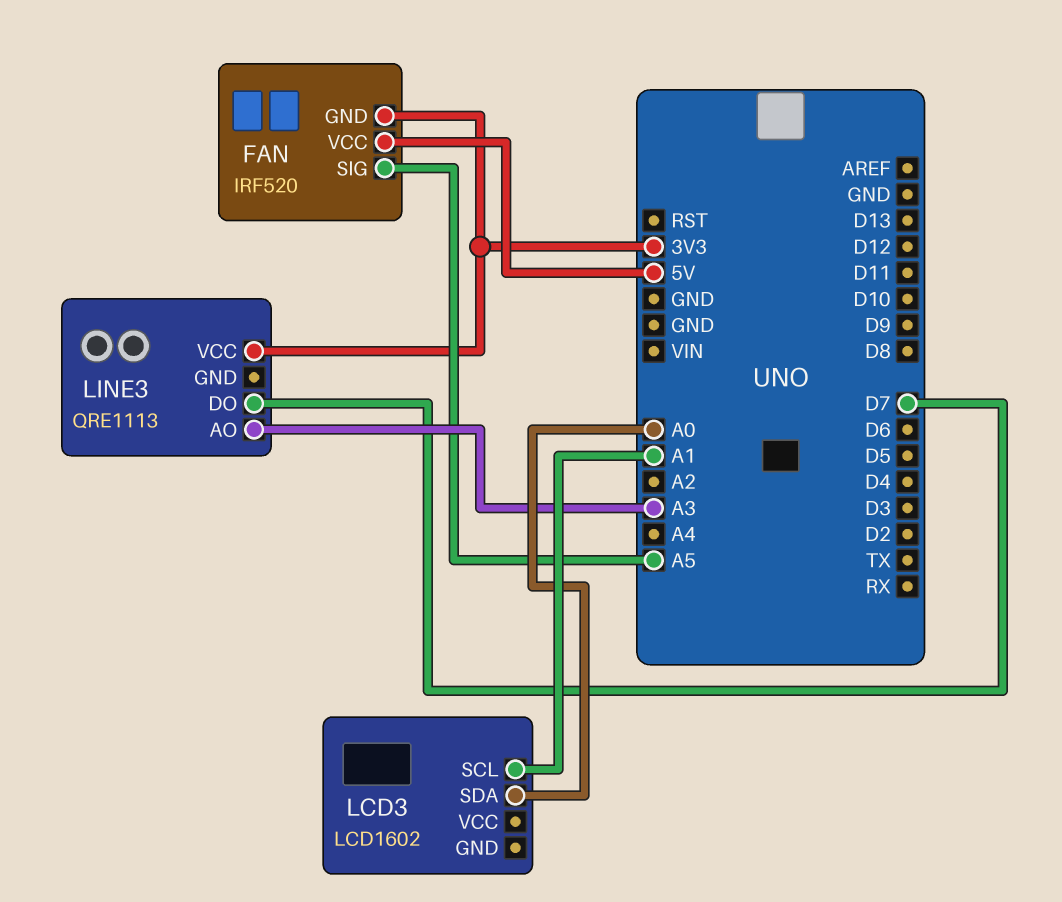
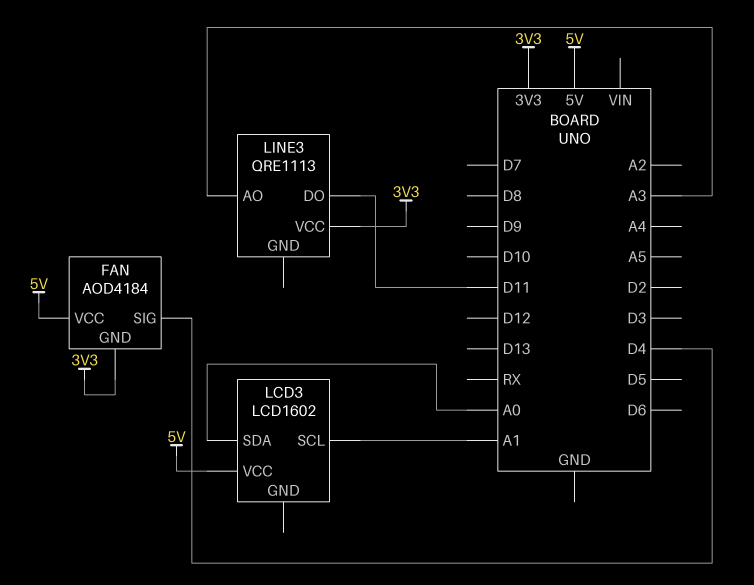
FAN: IRF520 -> AOD4184
FAN pin SIG: A5 -> D4
LCD3 pin VCC: none -> 5V
LINE3 pin DO: D7 -> D11

